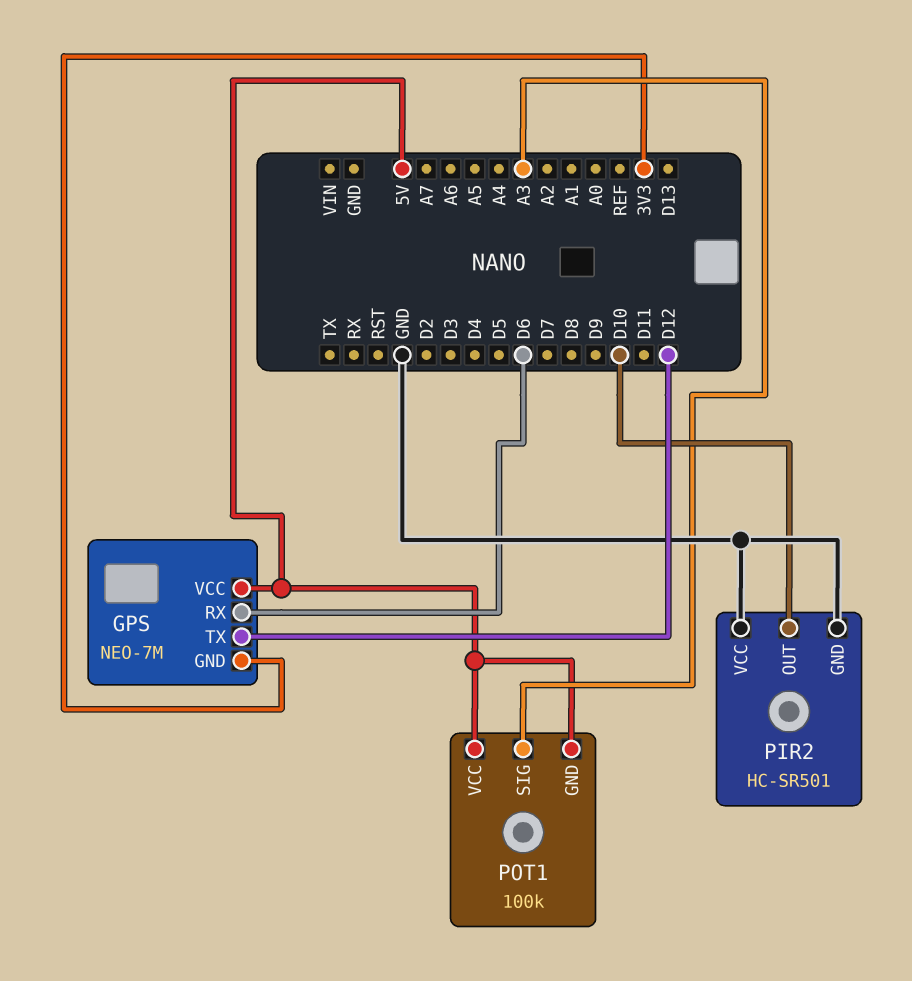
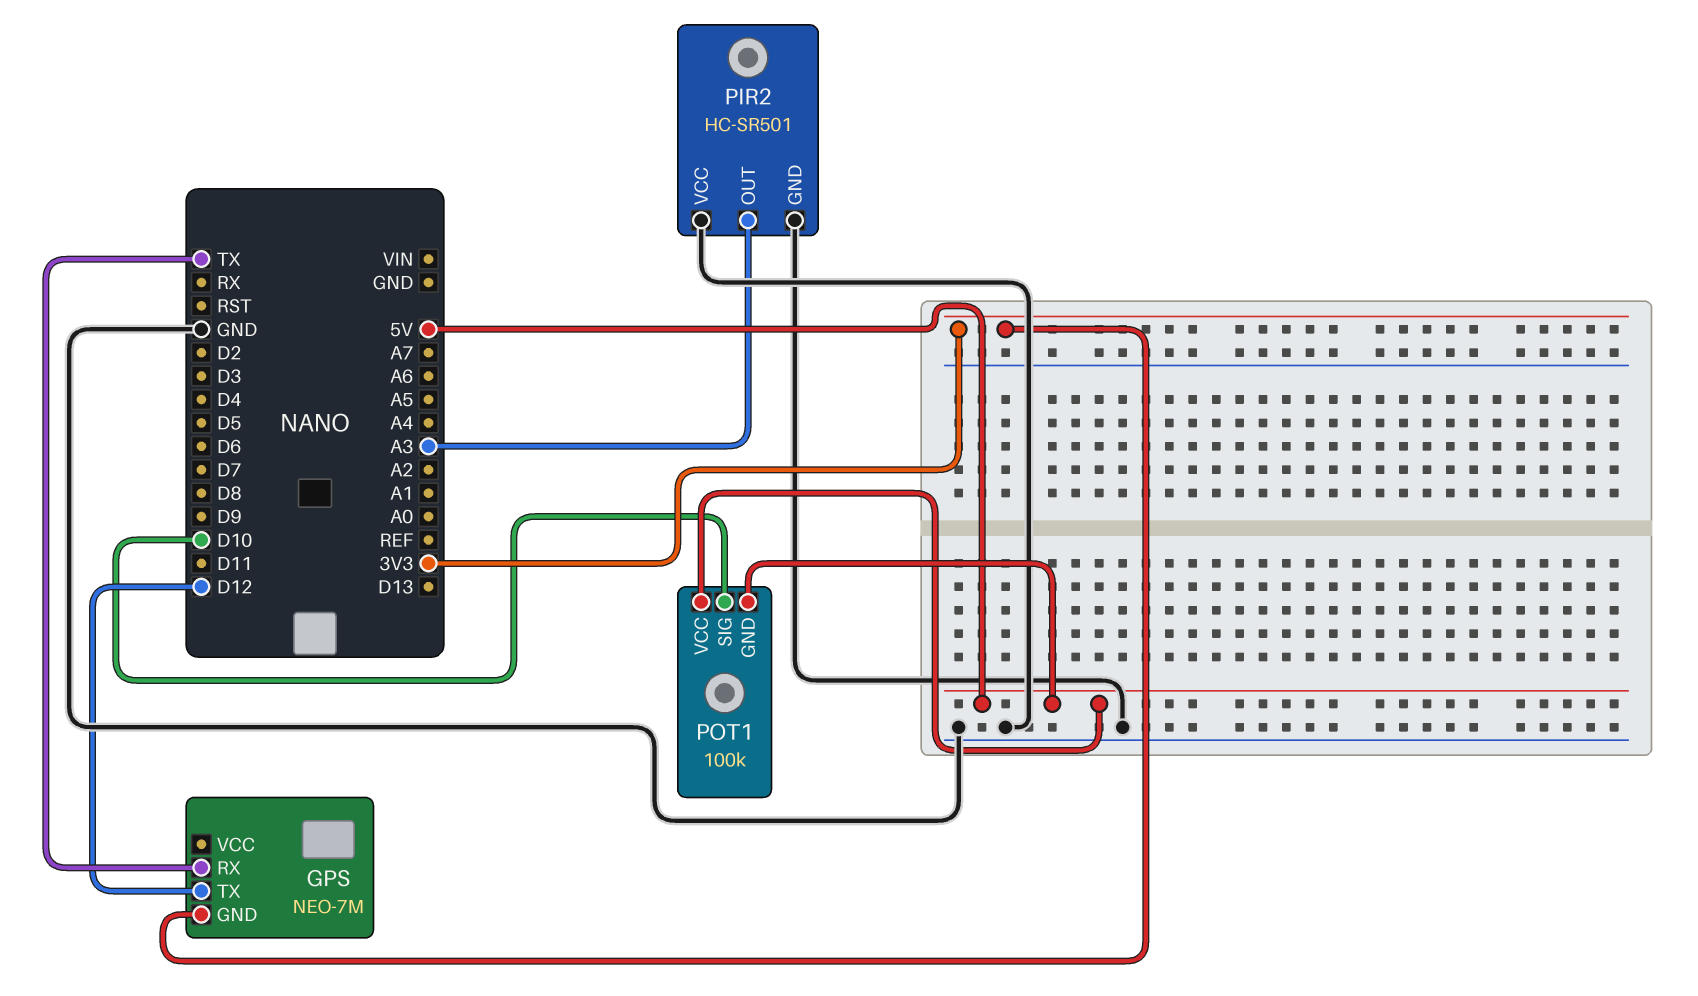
GPS pin RX: D6 -> TX
GPS pin VCC: 5V -> none
PIR2 pin OUT: D10 -> A3
POT1 pin SIG: A3 -> D10

